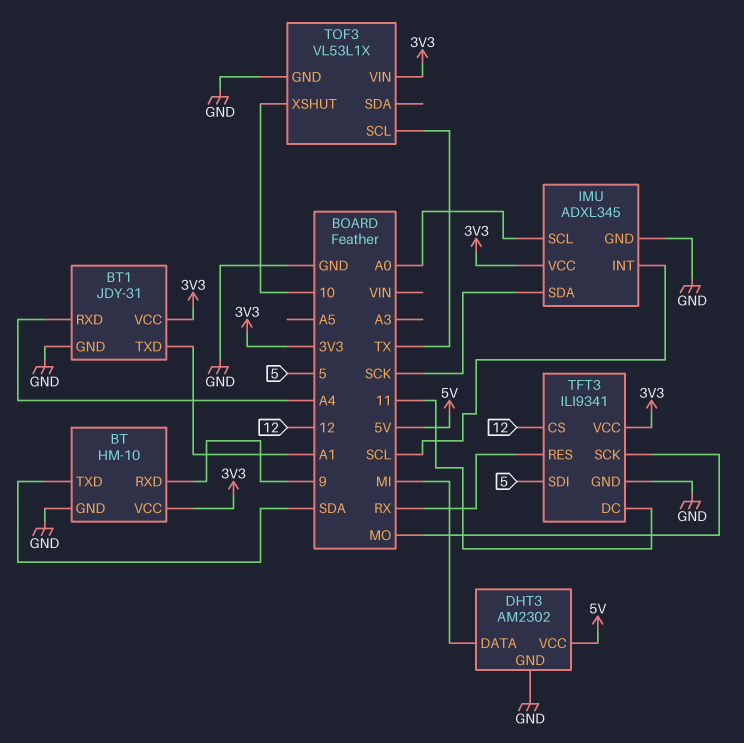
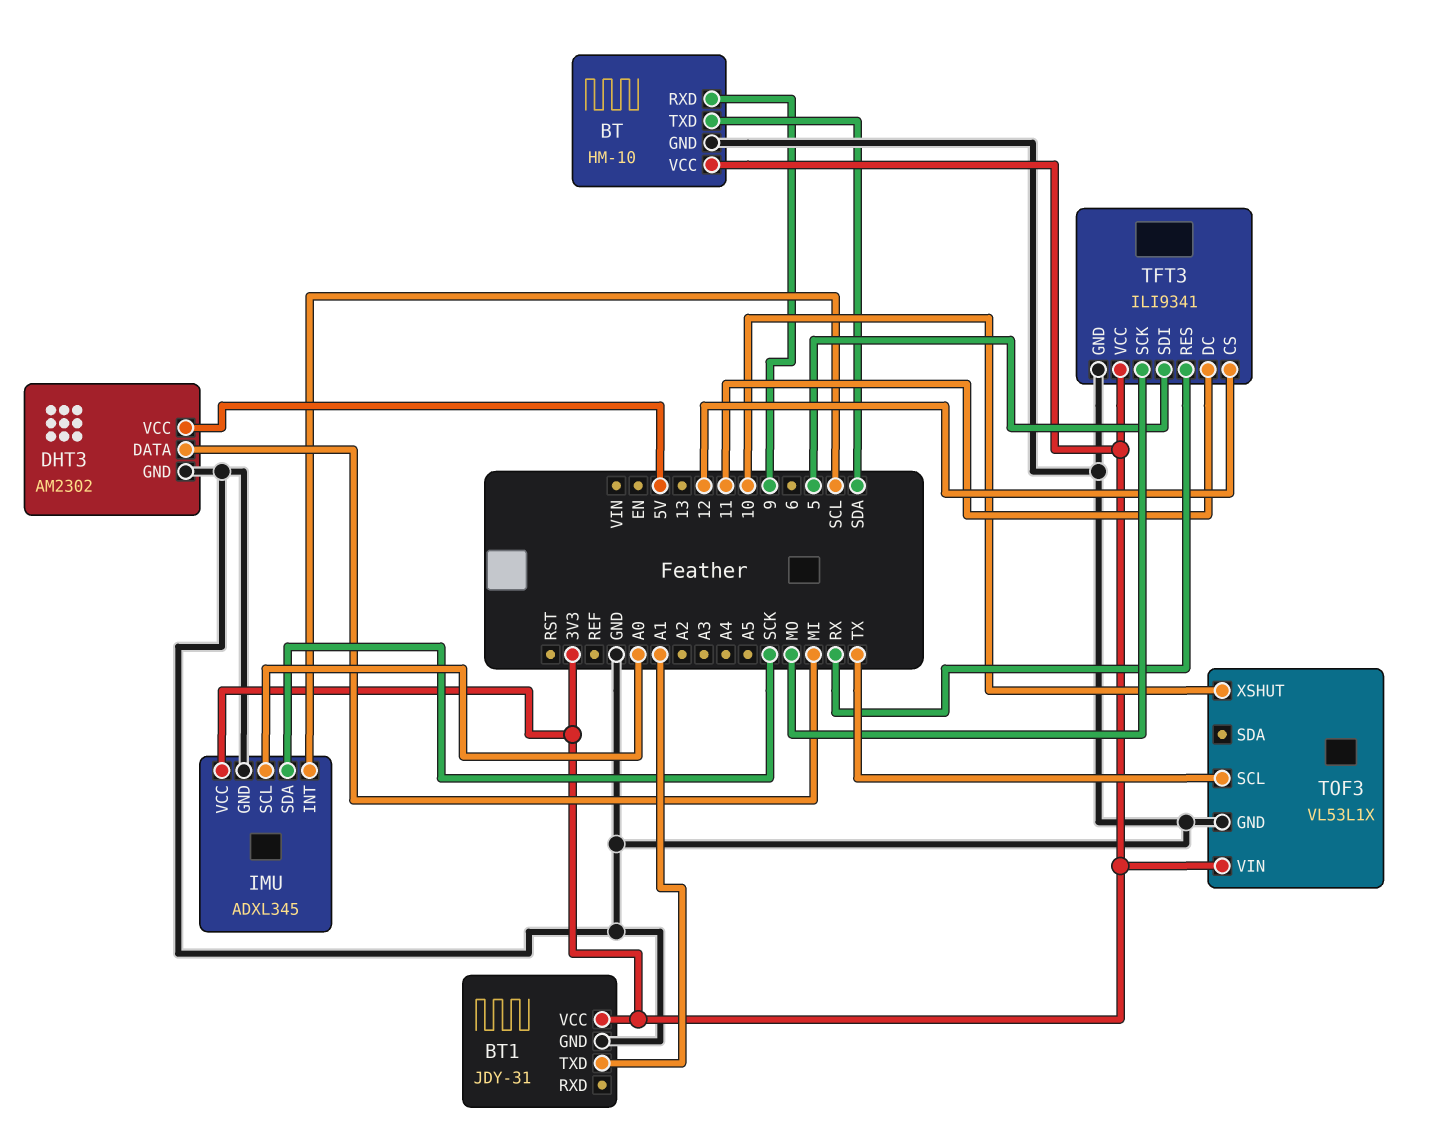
BT1 pin RXD: A4 -> none

